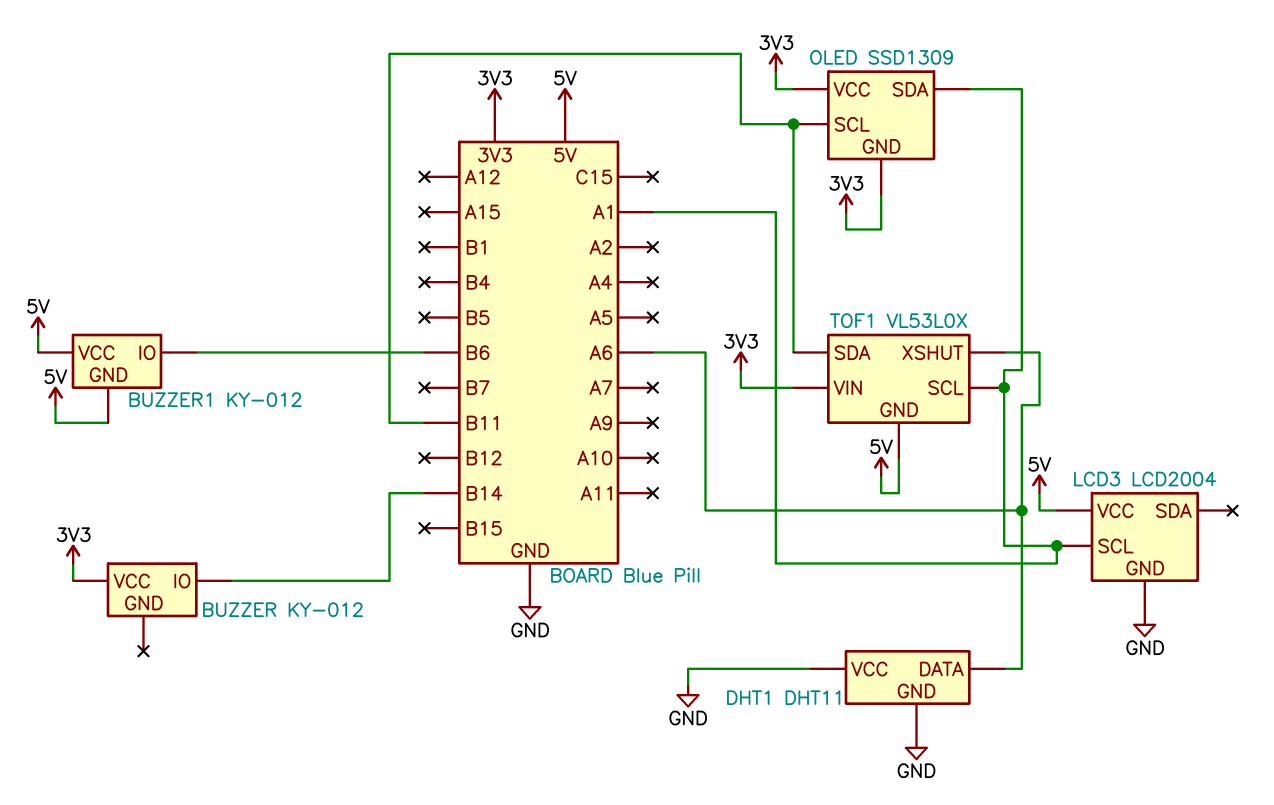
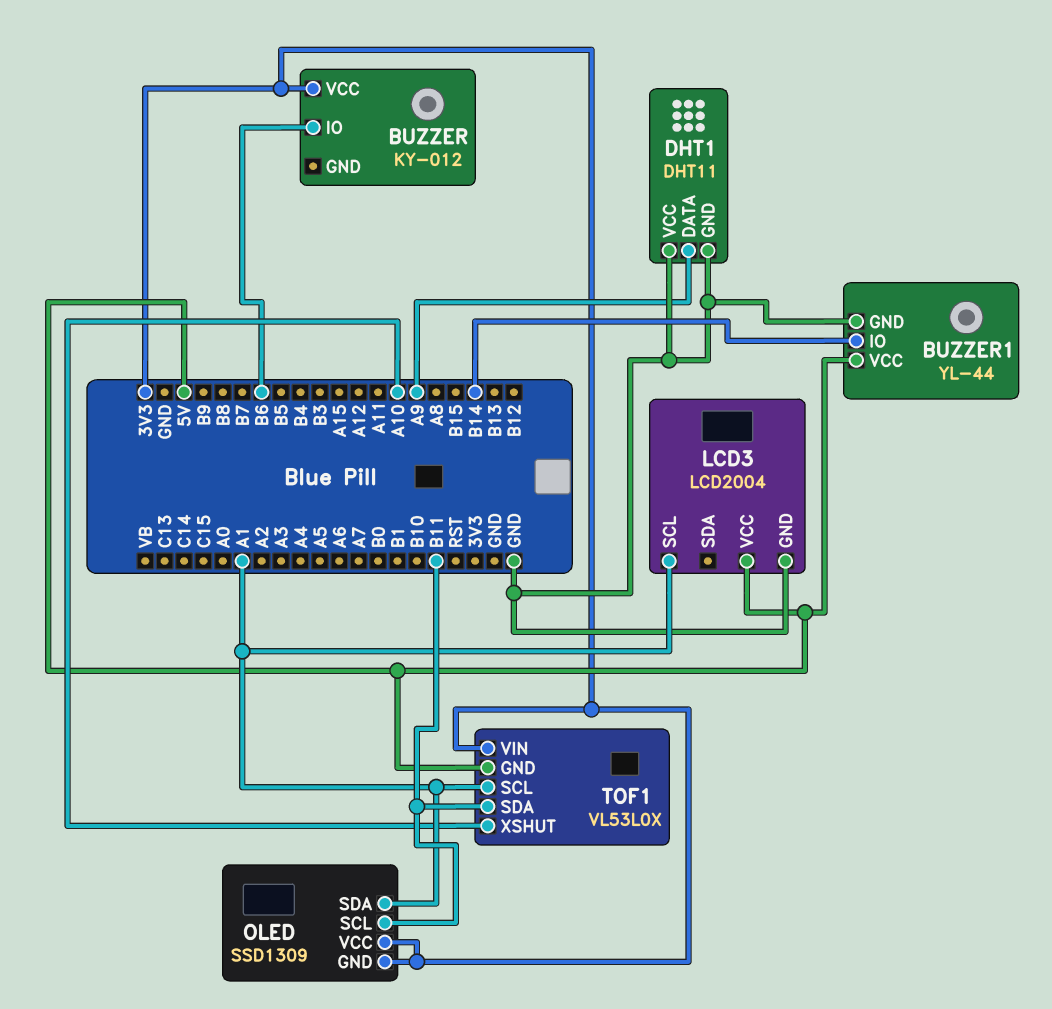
BUZZER pin IO: B14 -> B6
BUZZER1: KY-012 -> YL-44
BUZZER1 pin GND: 5V -> GND
BUZZER1 pin IO: B6 -> B14
DHT1 pin DATA: A6 -> A9
TOF1 pin XSHUT: A6 -> A10

